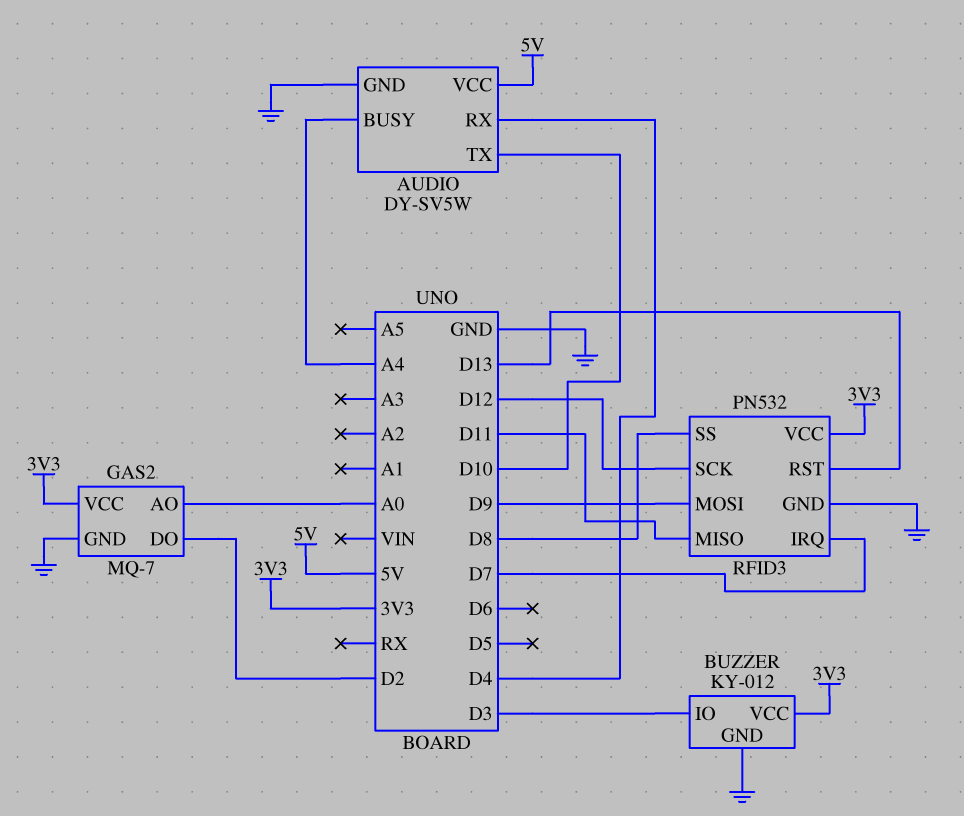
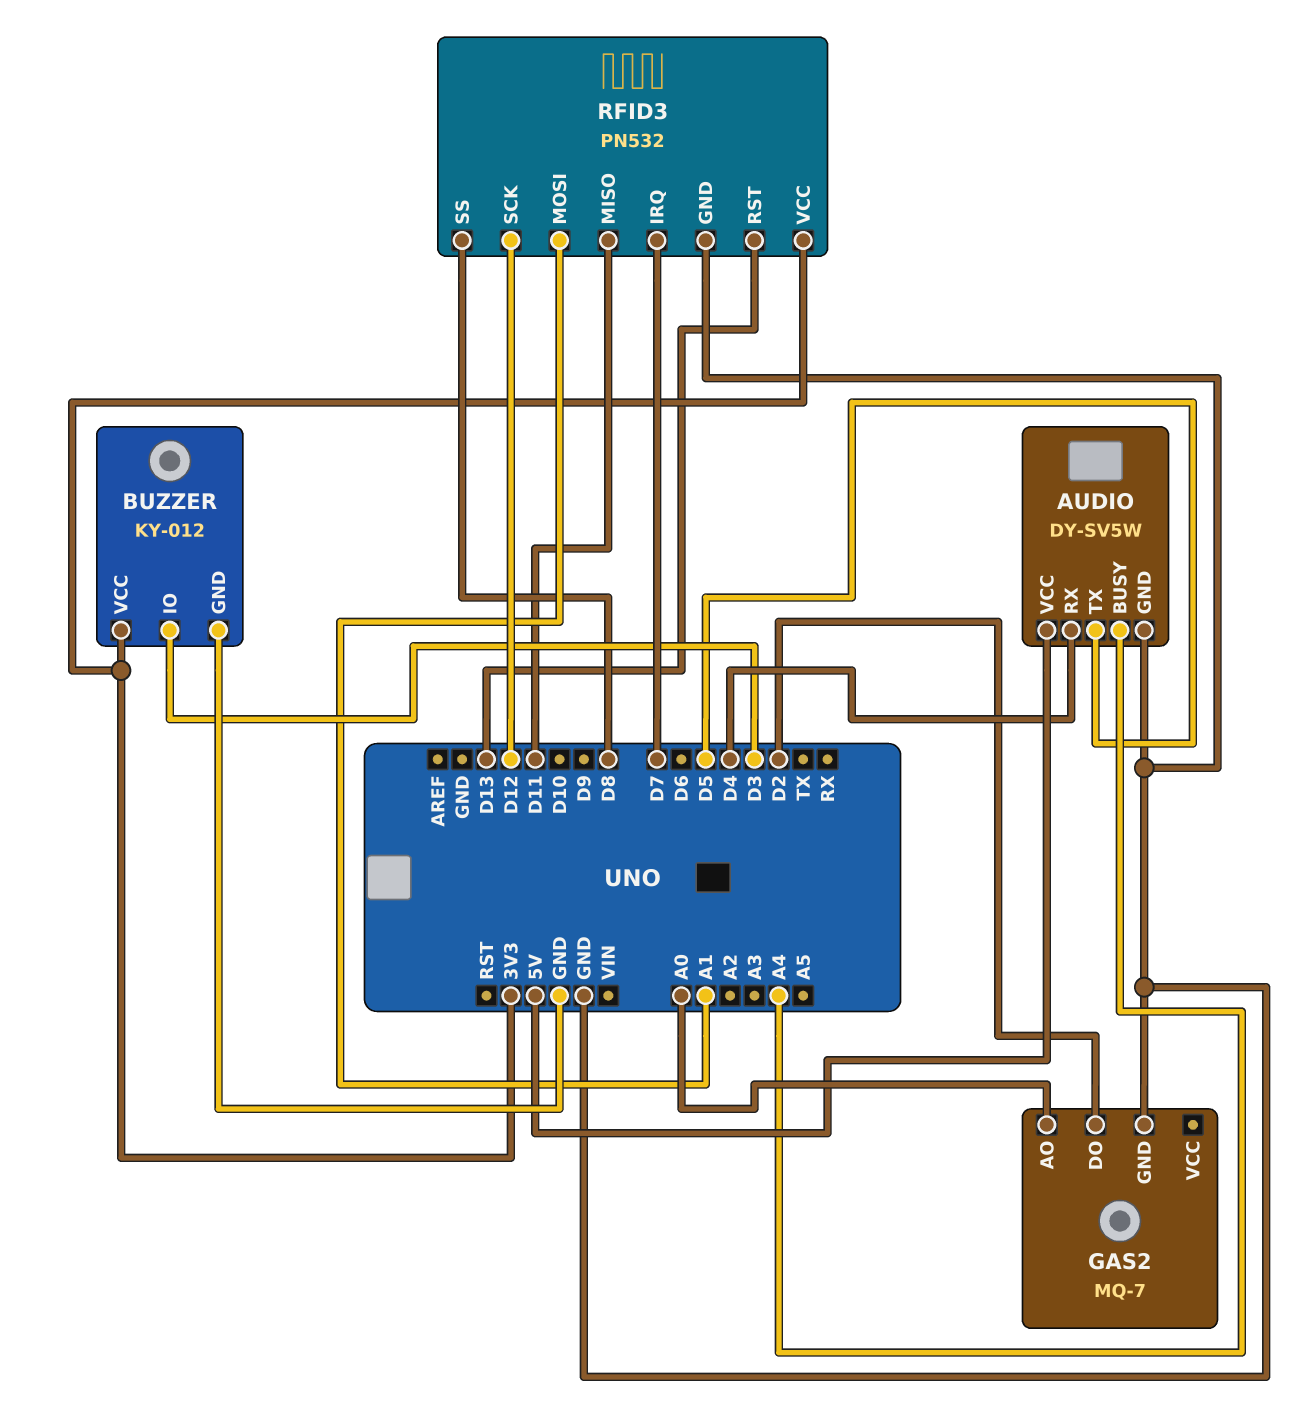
AUDIO pin TX: D10 -> D5
GAS2 pin VCC: 3V3 -> none
RFID3 pin MOSI: D9 -> A1

